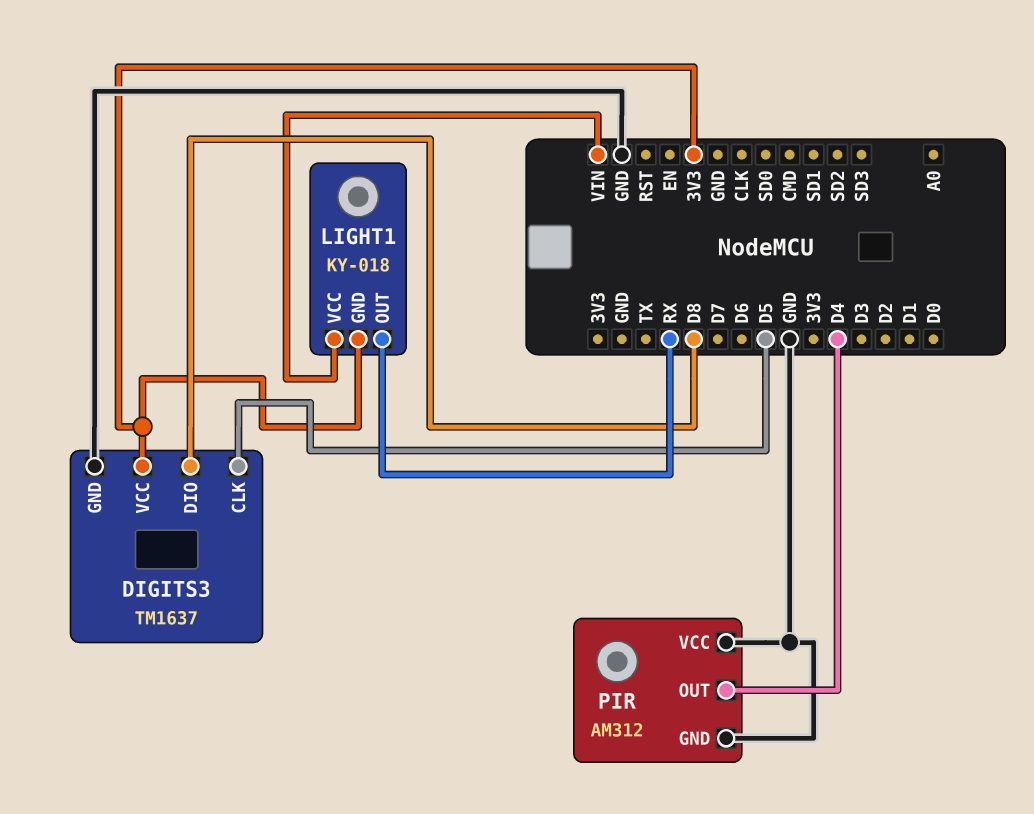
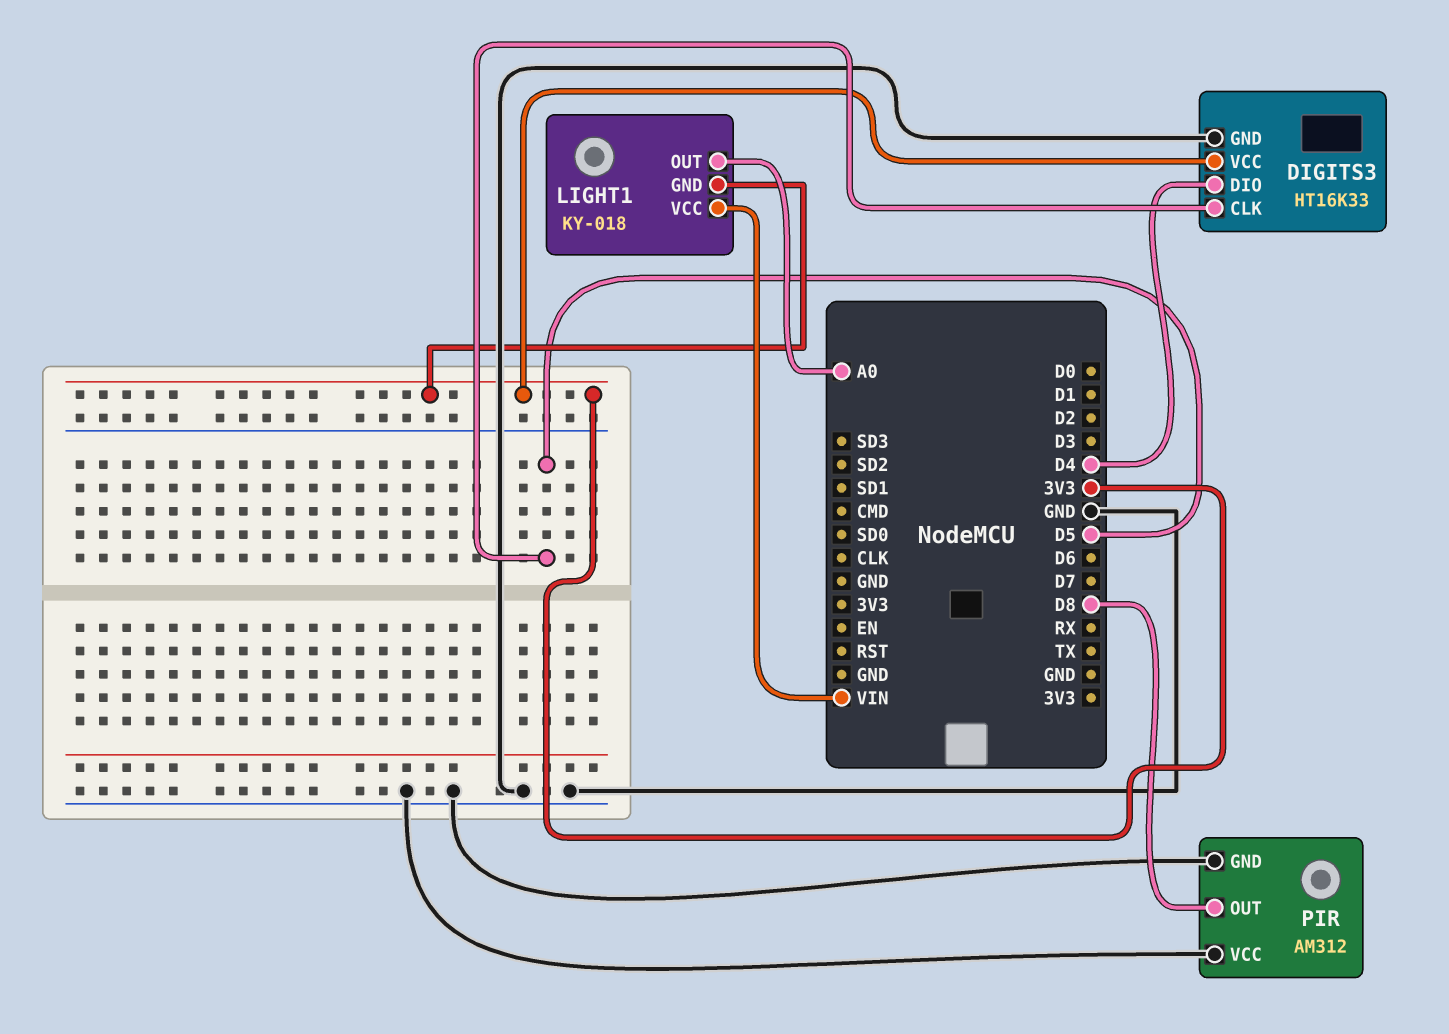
DIGITS3: TM1637 -> HT16K33
DIGITS3 pin DIO: D8 -> D4
LIGHT1 pin OUT: RX -> A0
PIR pin OUT: D4 -> D8

